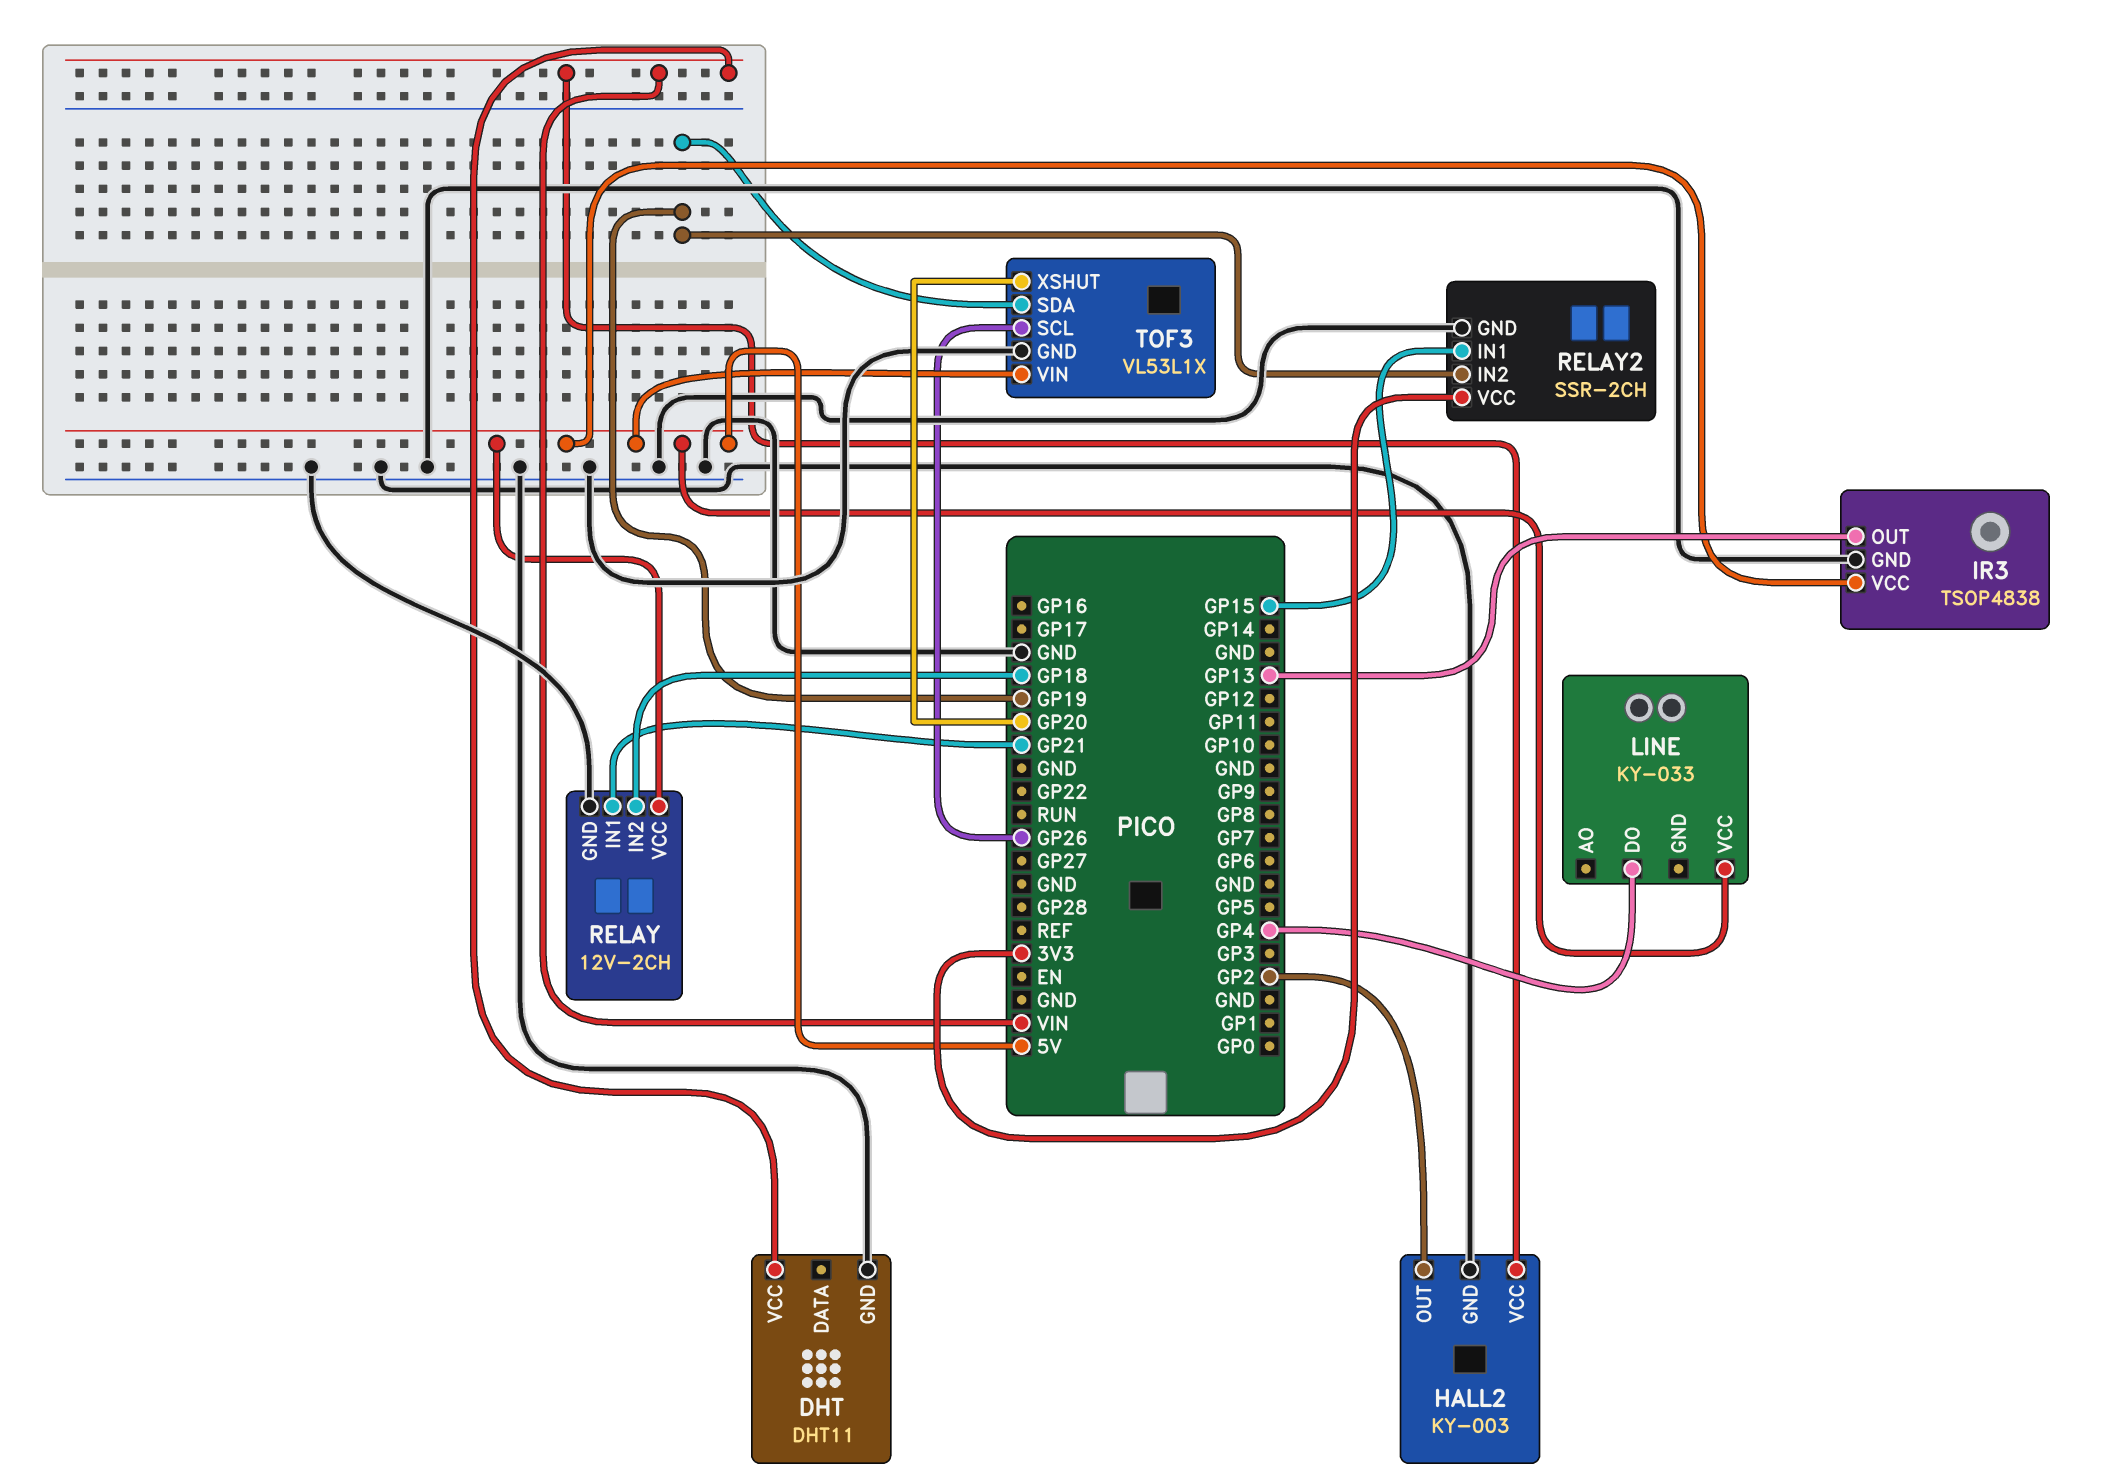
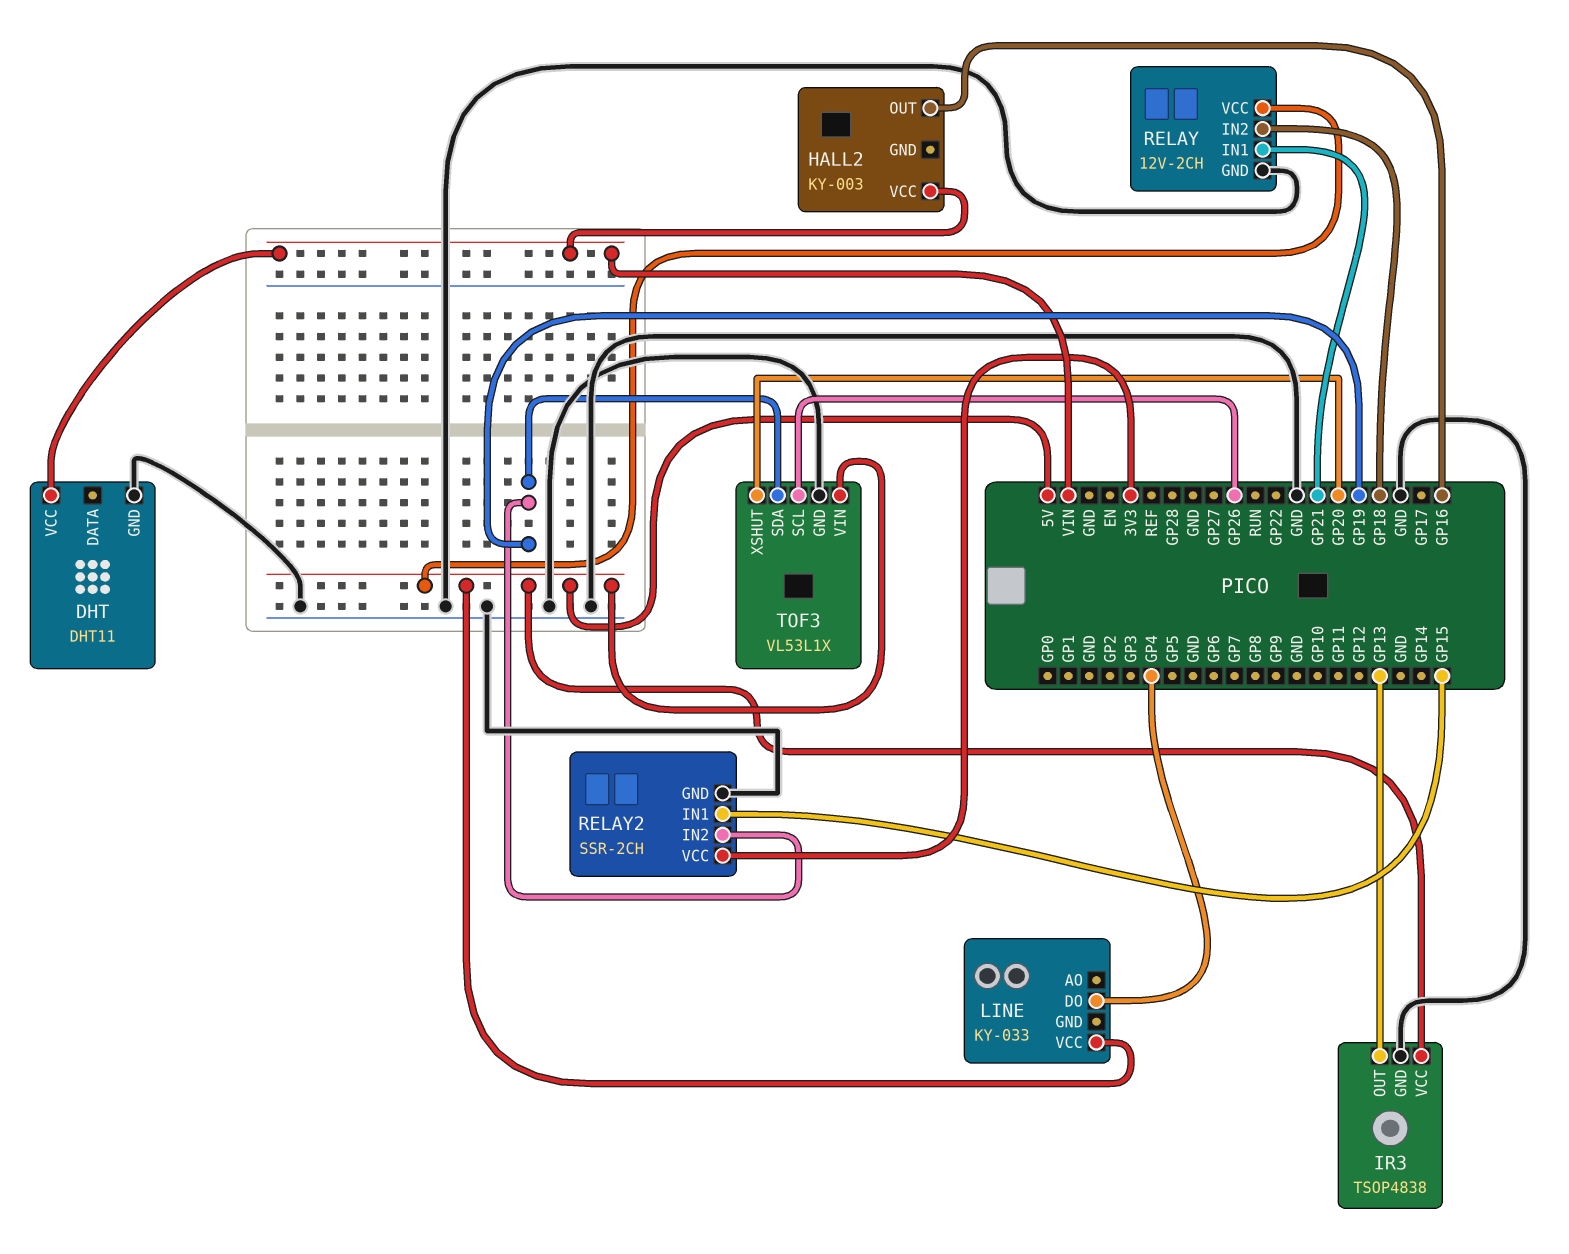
HALL2 pin GND: GND -> none
HALL2 pin OUT: GP2 -> GP16

